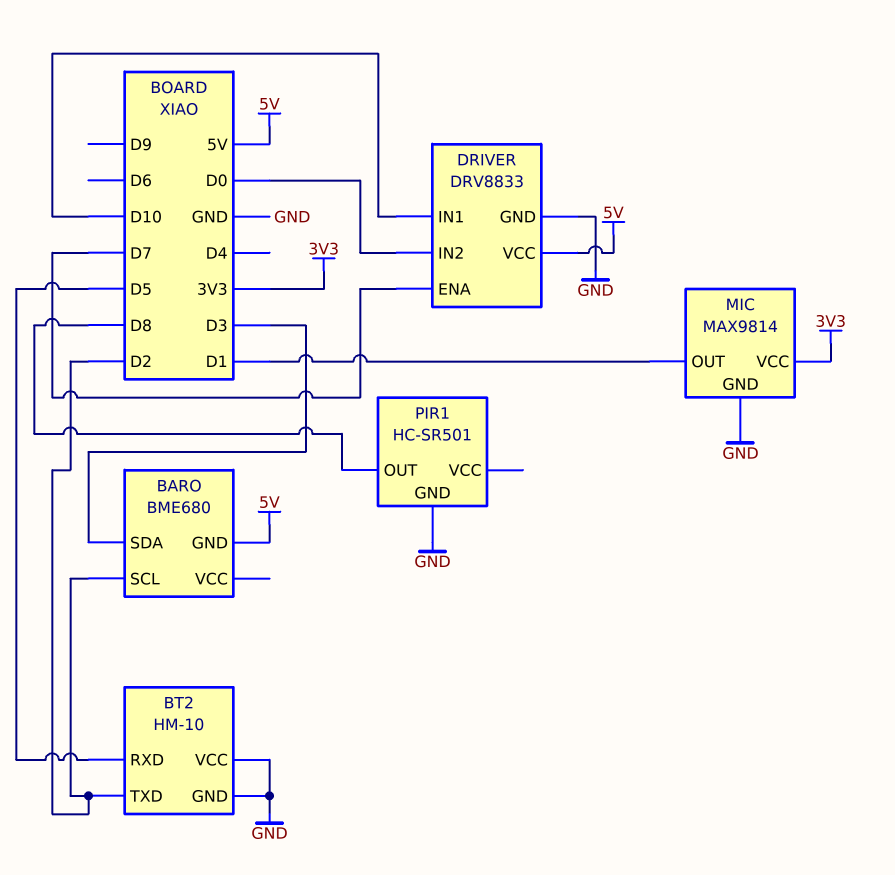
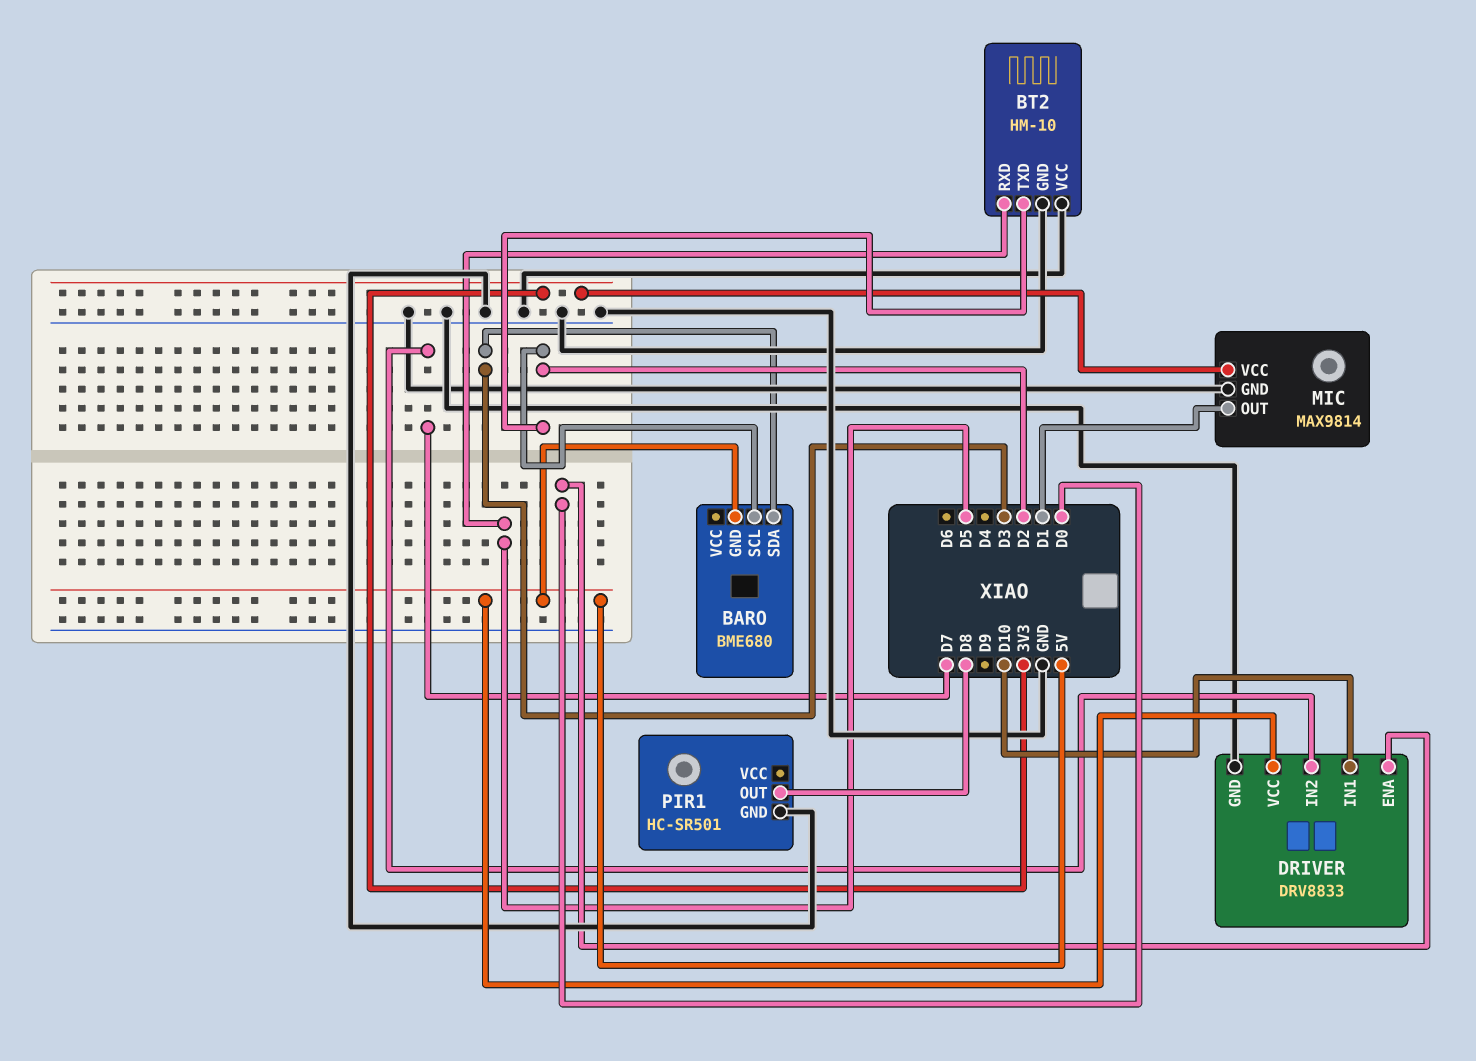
DRIVER pin ENA: D7 -> D0
DRIVER pin IN2: D0 -> D7

